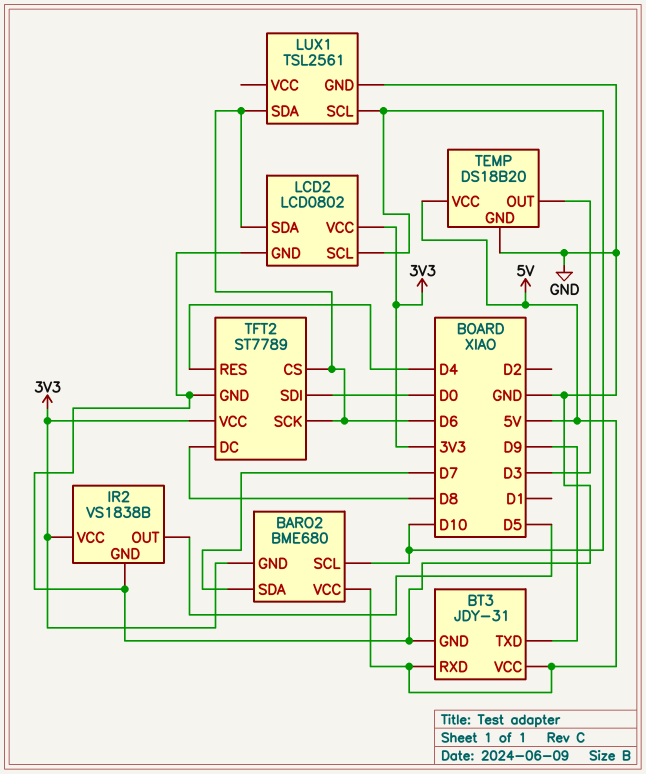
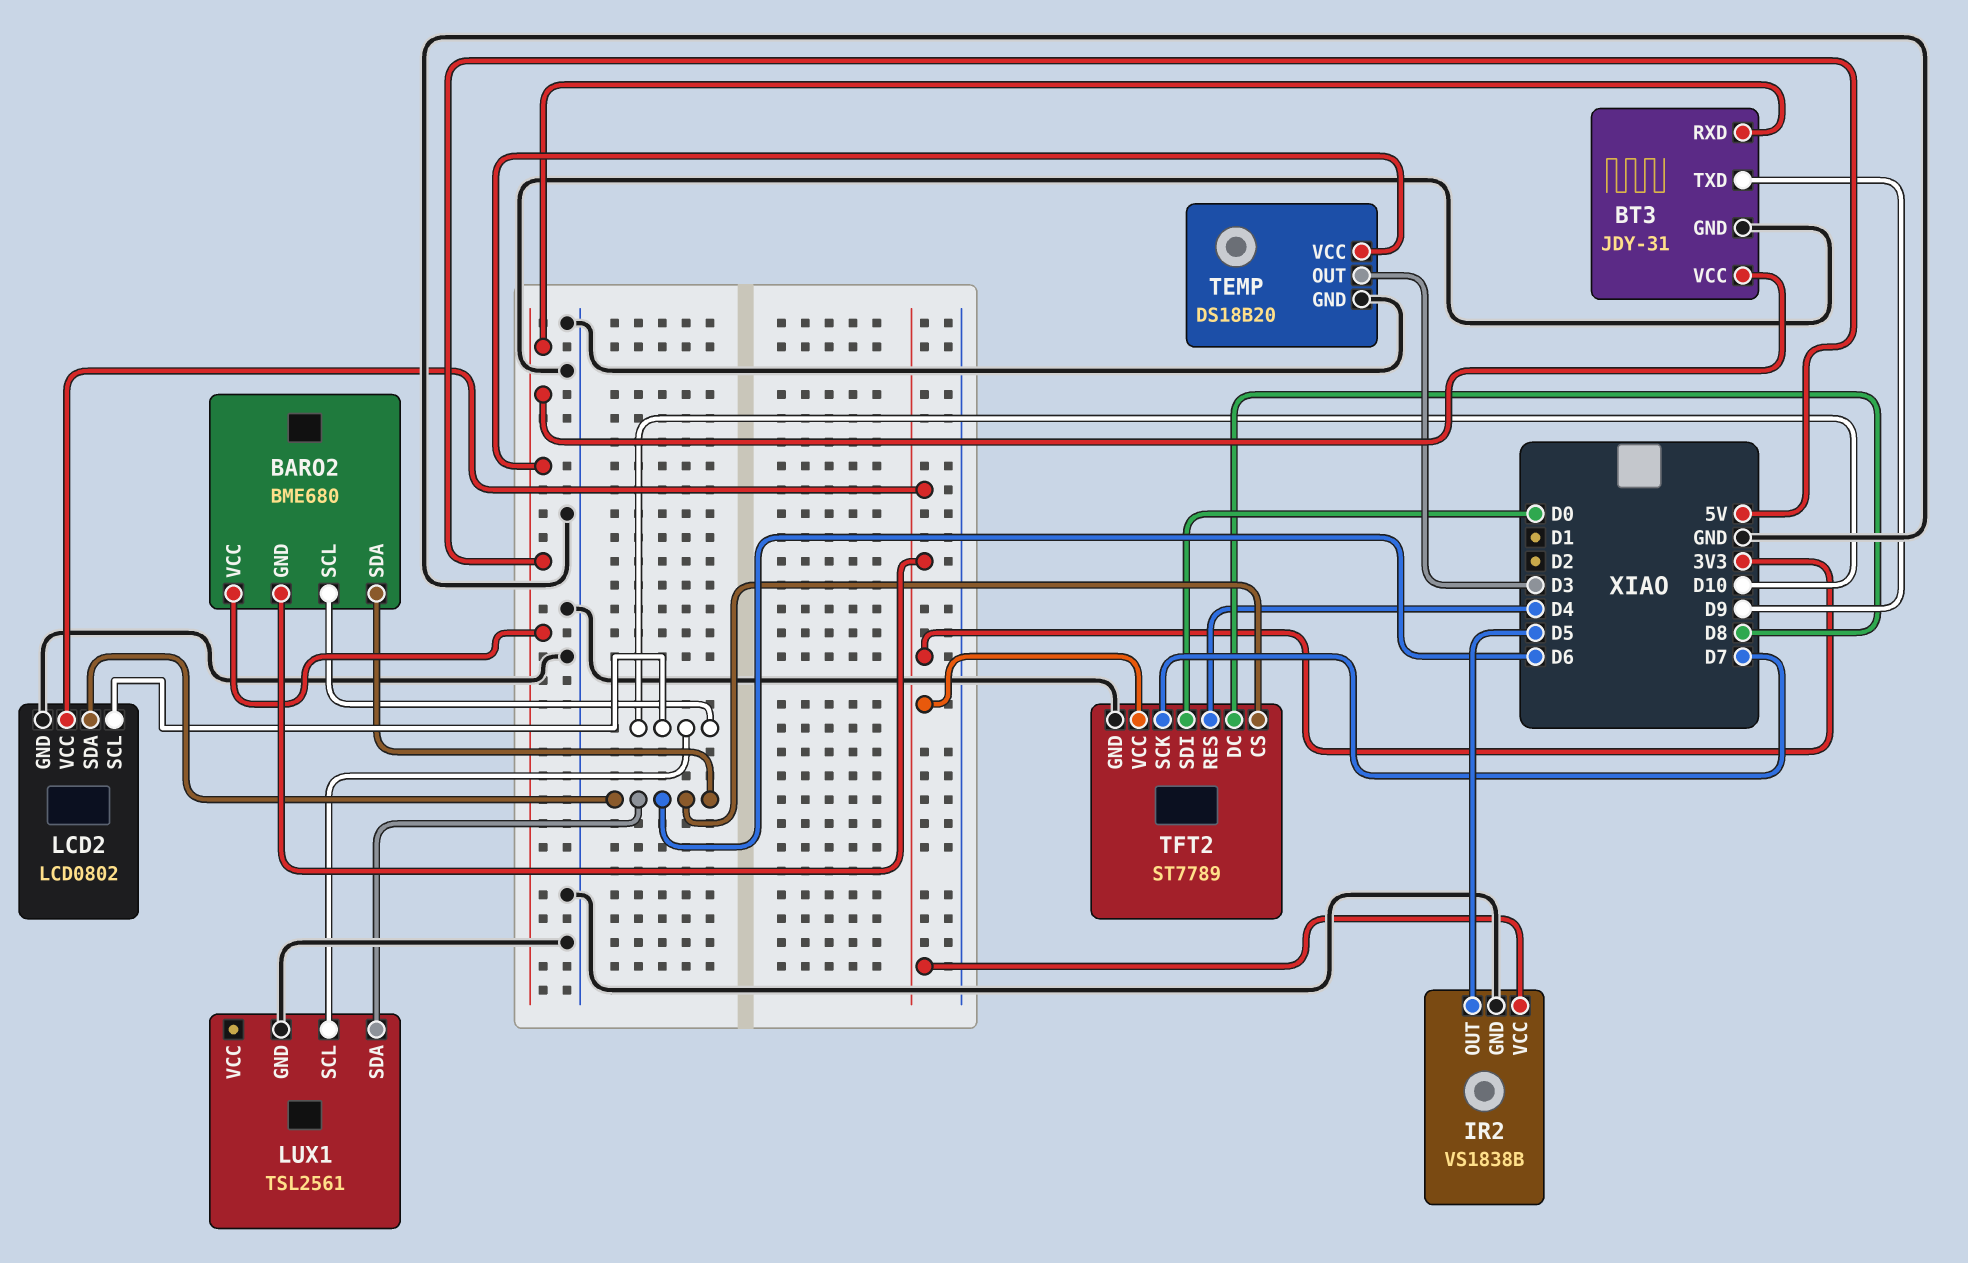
BARO2 pin SDA: D7 -> D6
TFT2 pin SCK: D6 -> D7

